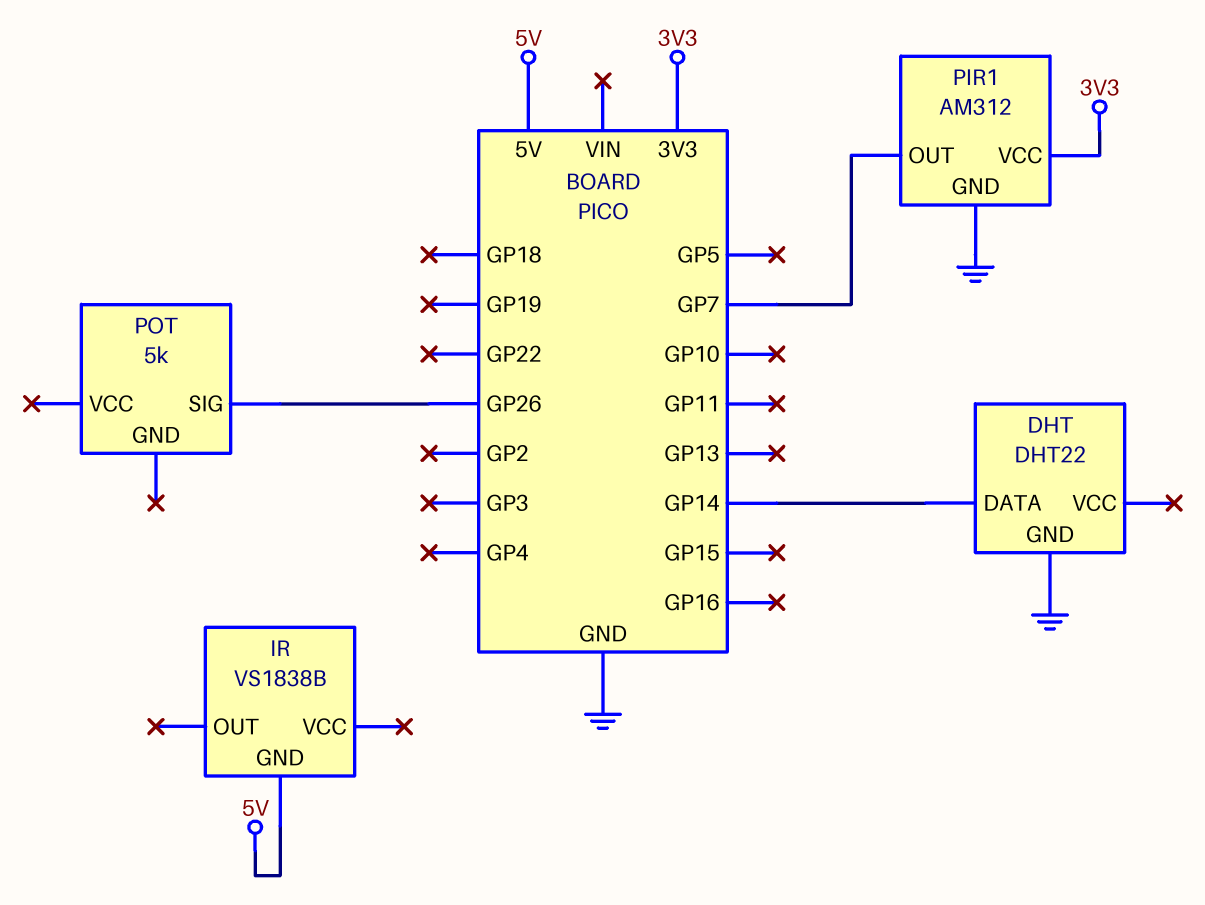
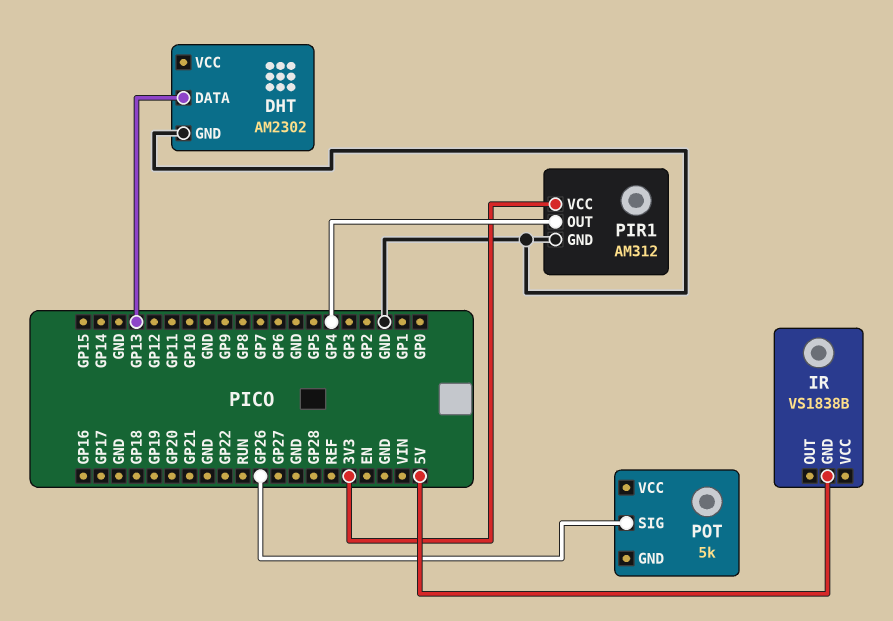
DHT: DHT22 -> AM2302
DHT pin DATA: GP14 -> GP13
PIR1 pin OUT: GP7 -> GP4

